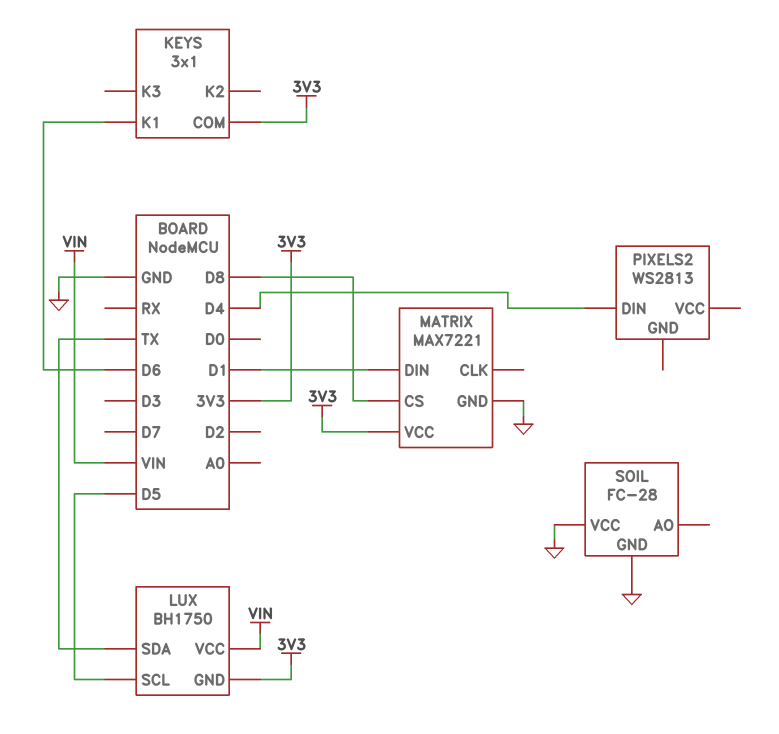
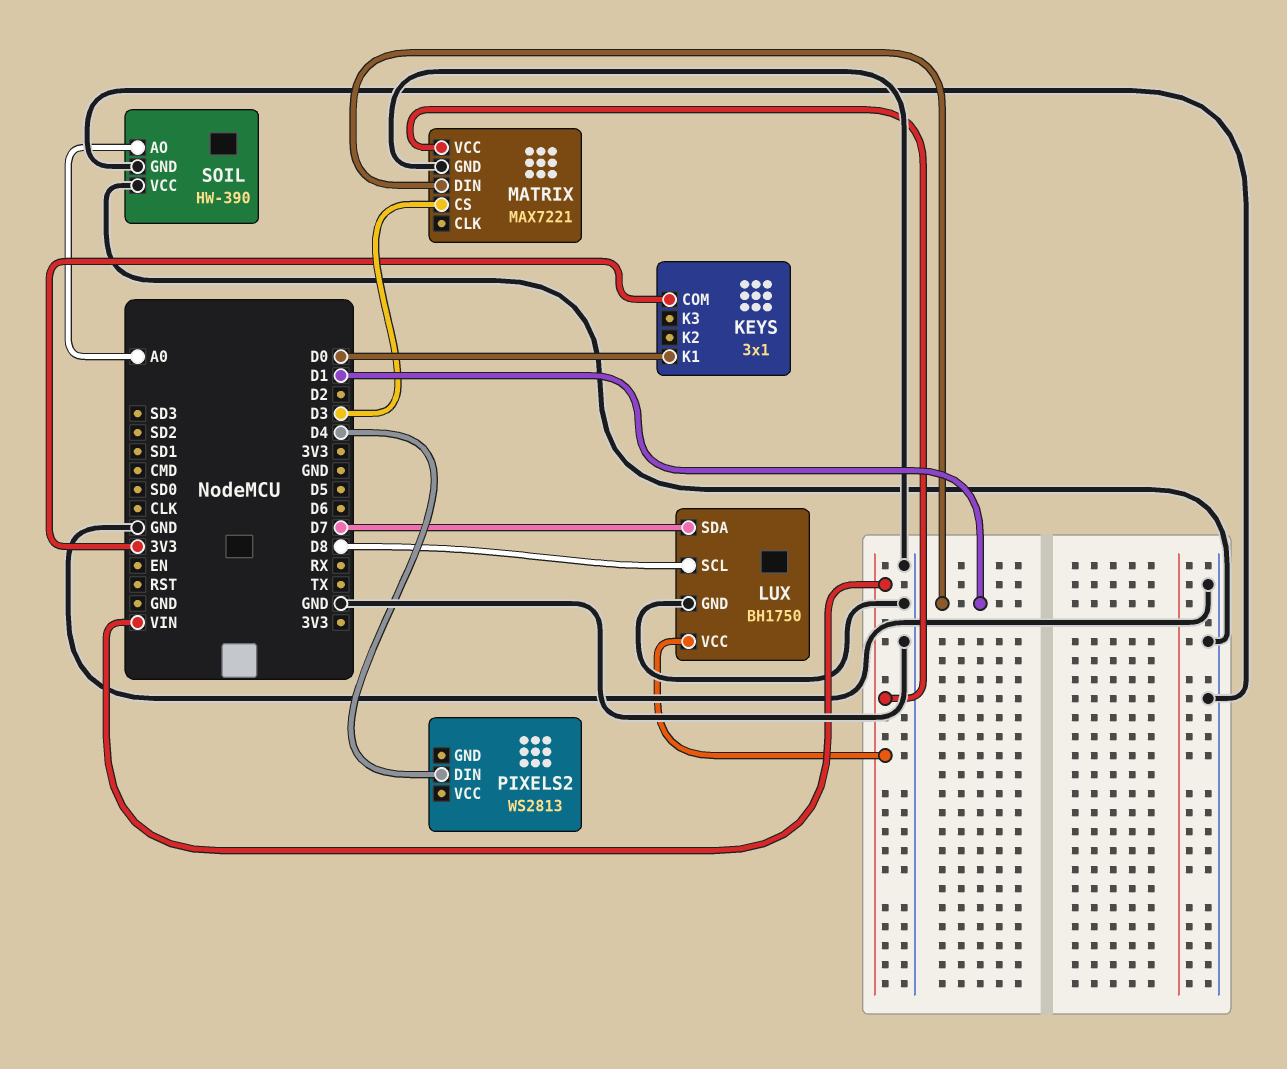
KEYS pin K1: D6 -> D0
LUX pin GND: 3V3 -> GND
LUX pin SCL: D5 -> D8
LUX pin SDA: TX -> D7
MATRIX pin CS: D8 -> D3
MATRIX pin VCC: 3V3 -> VIN
SOIL: FC-28 -> HW-390
SOIL pin AO: none -> A0

